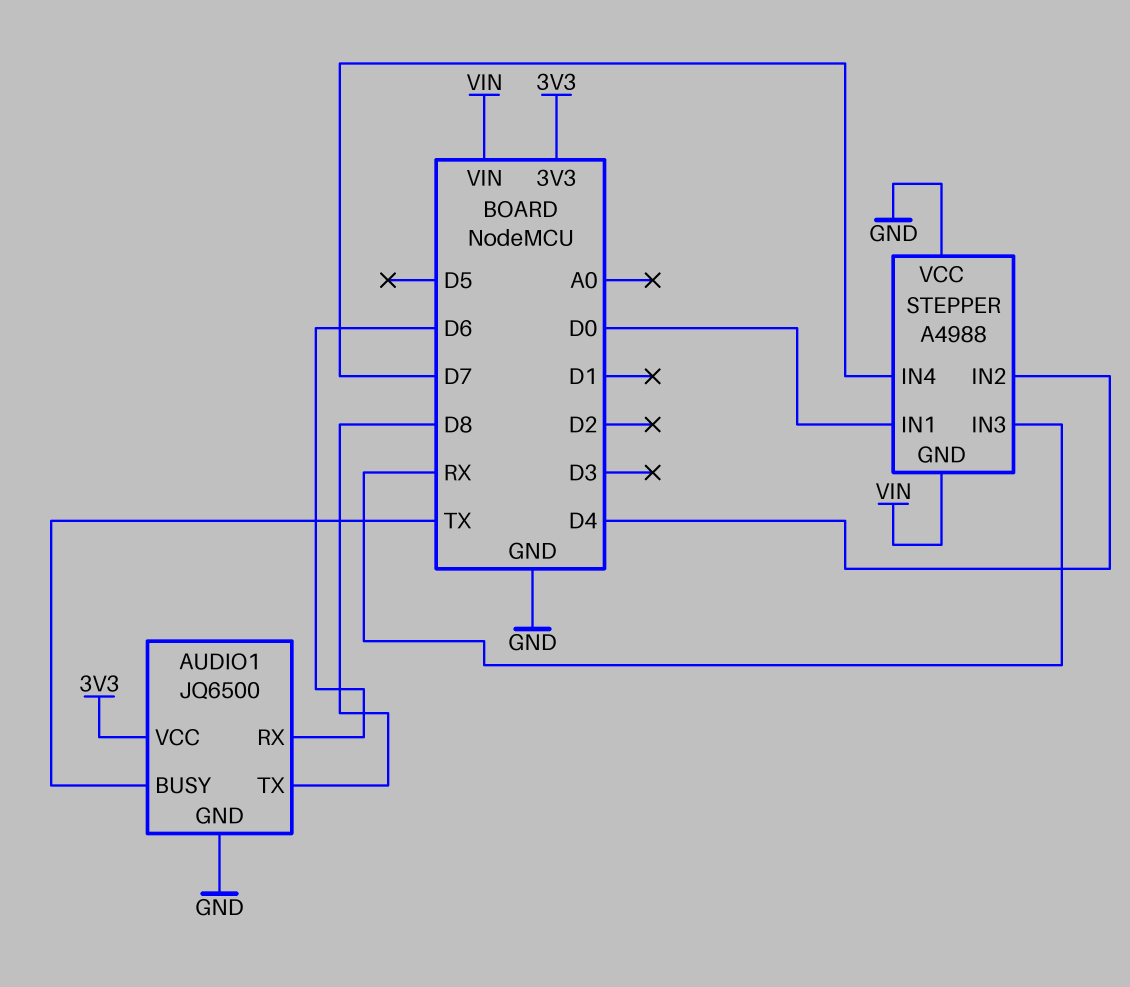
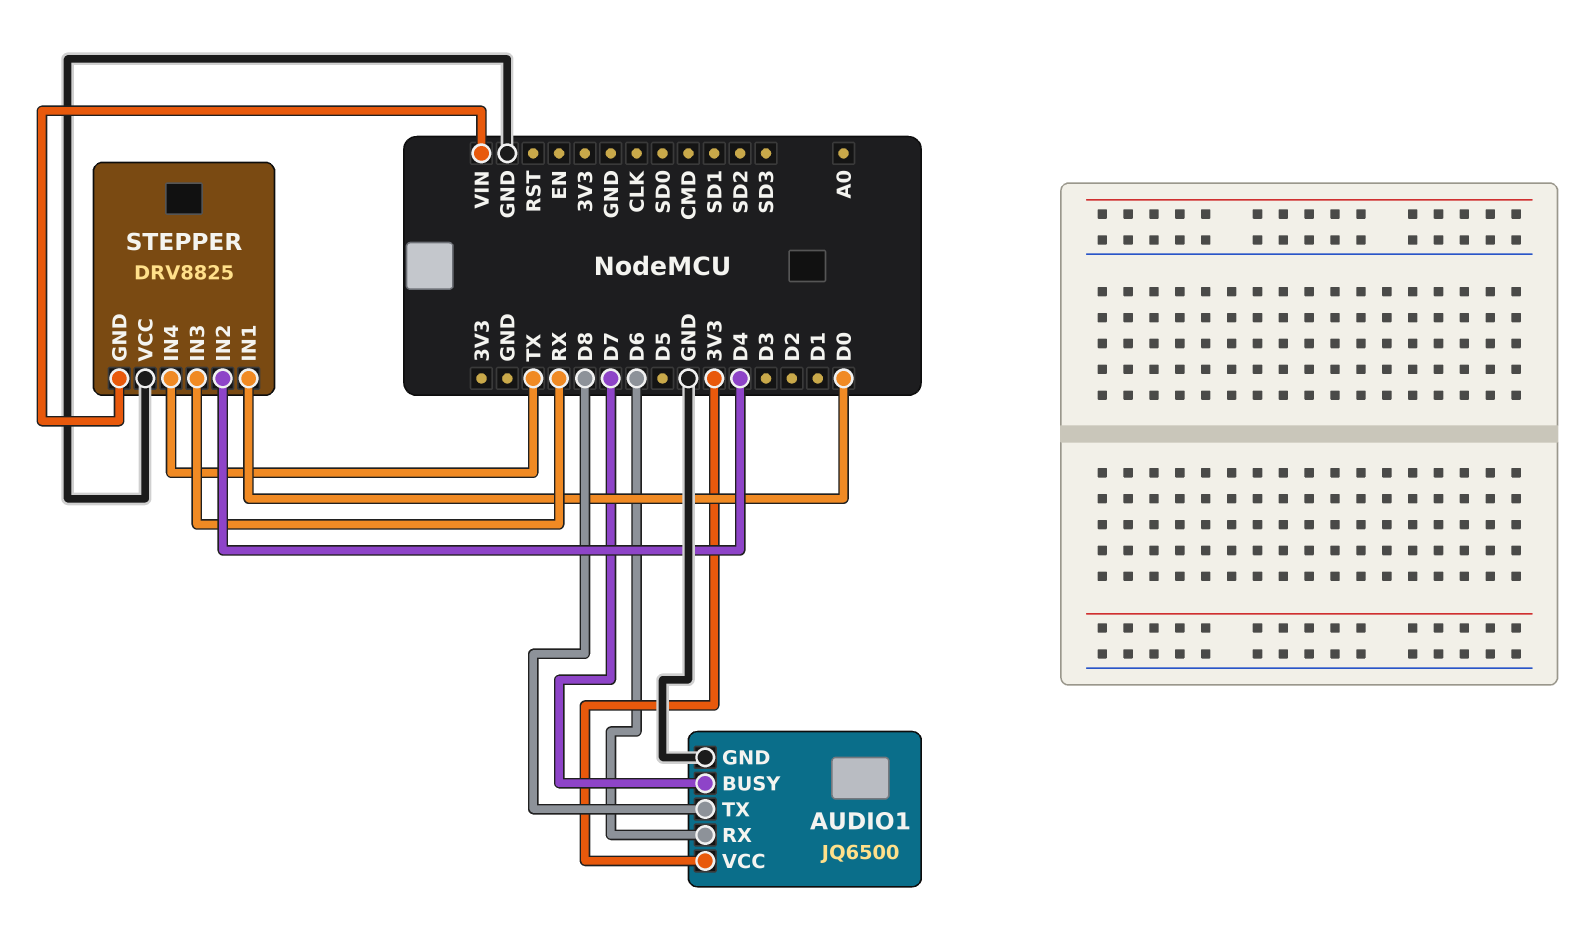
AUDIO1 pin BUSY: TX -> D7
STEPPER: A4988 -> DRV8825
STEPPER pin IN4: D7 -> TX

